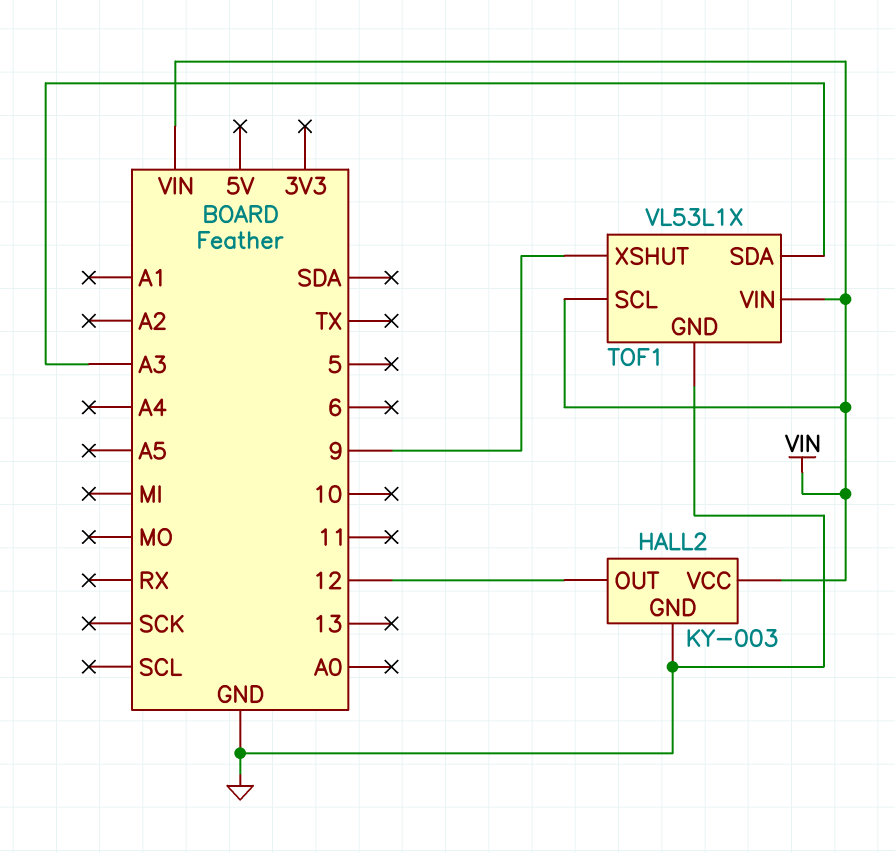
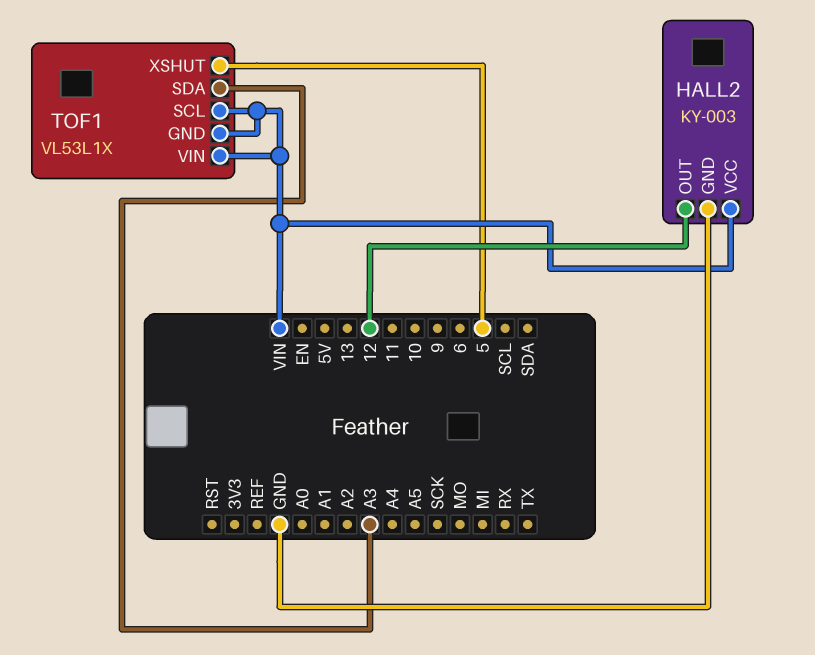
TOF1 pin GND: GND -> VIN
TOF1 pin XSHUT: 9 -> 5

